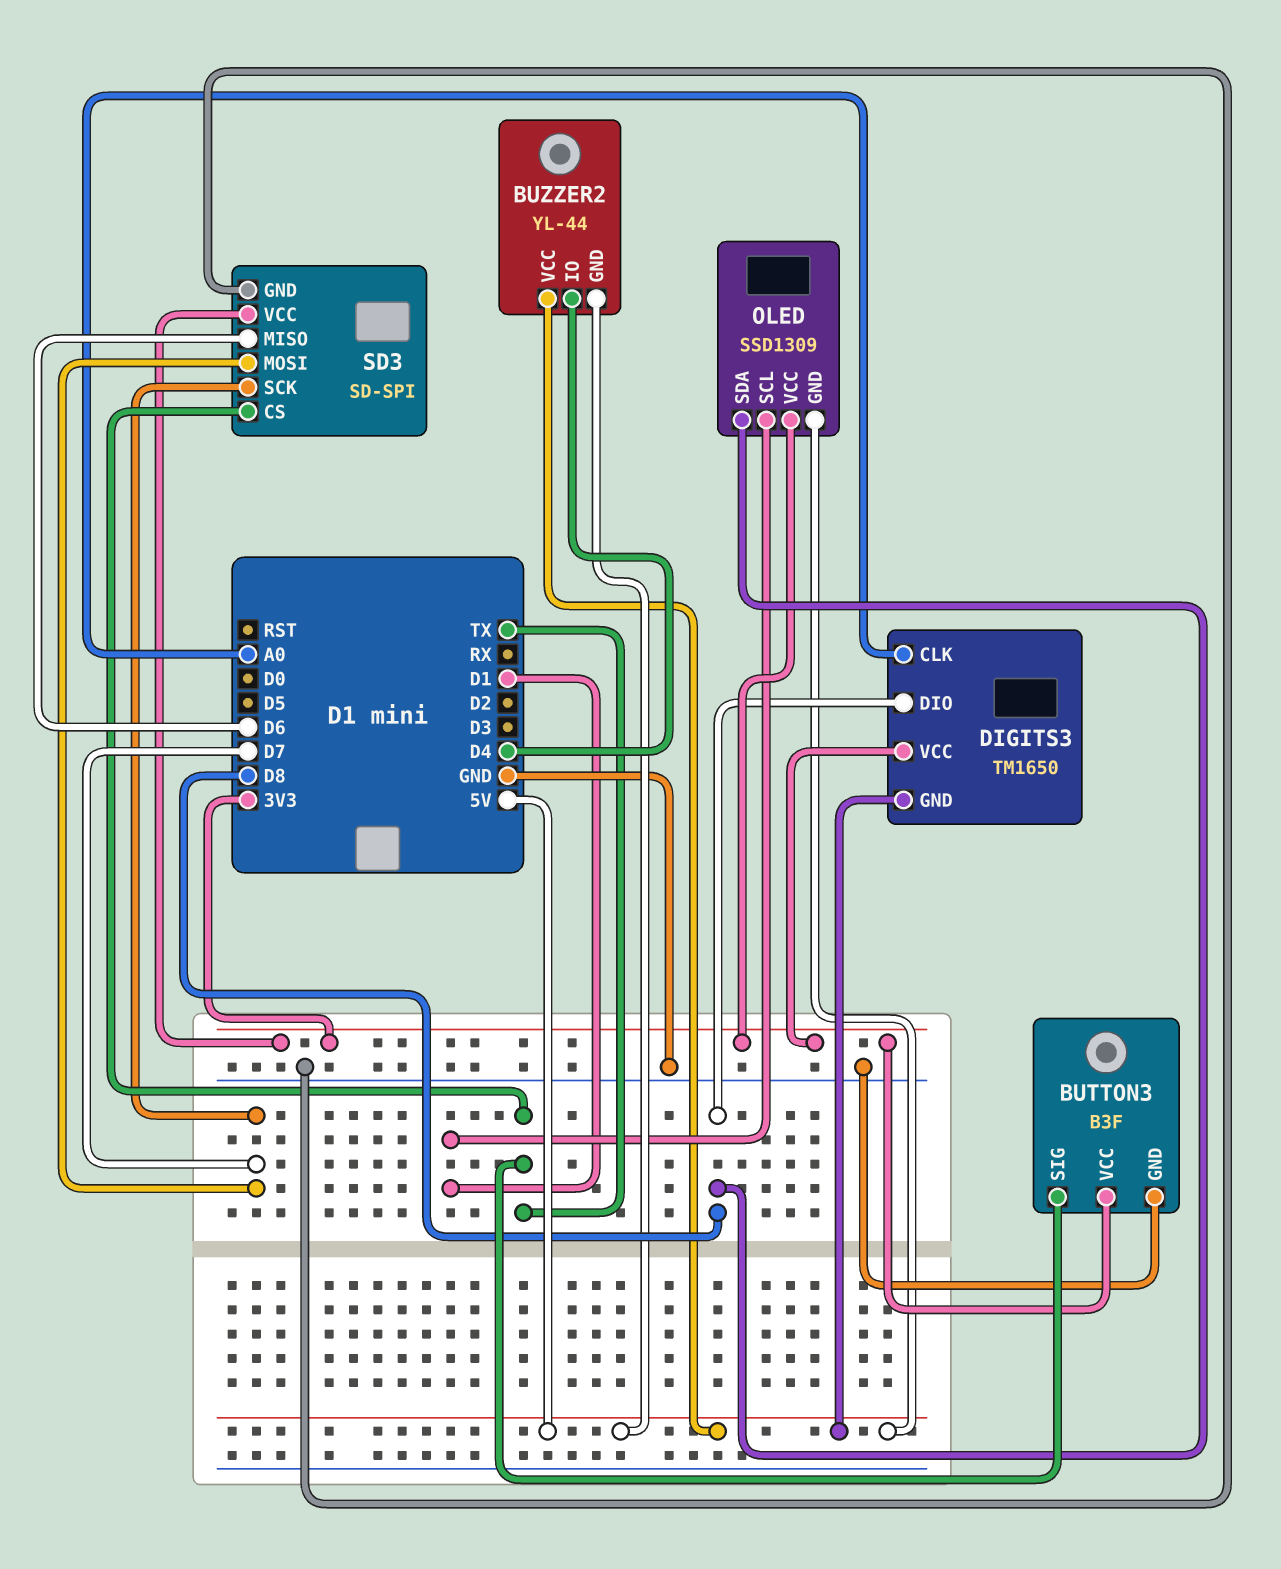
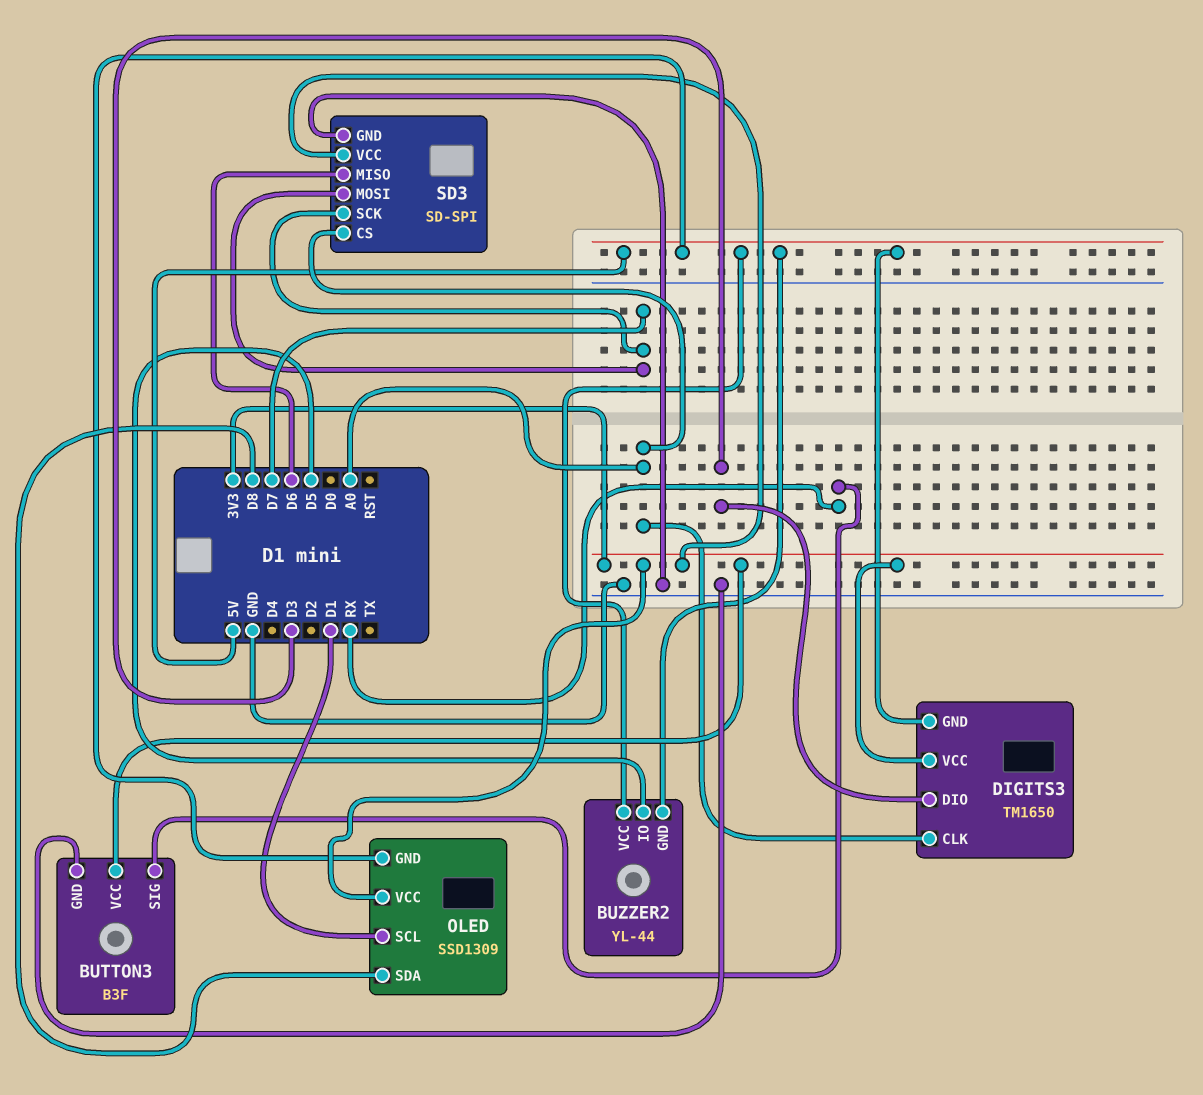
BUTTON3 pin SIG: TX -> RX
BUZZER2 pin IO: D4 -> D5
DIGITS3 pin DIO: D8 -> D3
SD3 pin CS: TX -> A0

